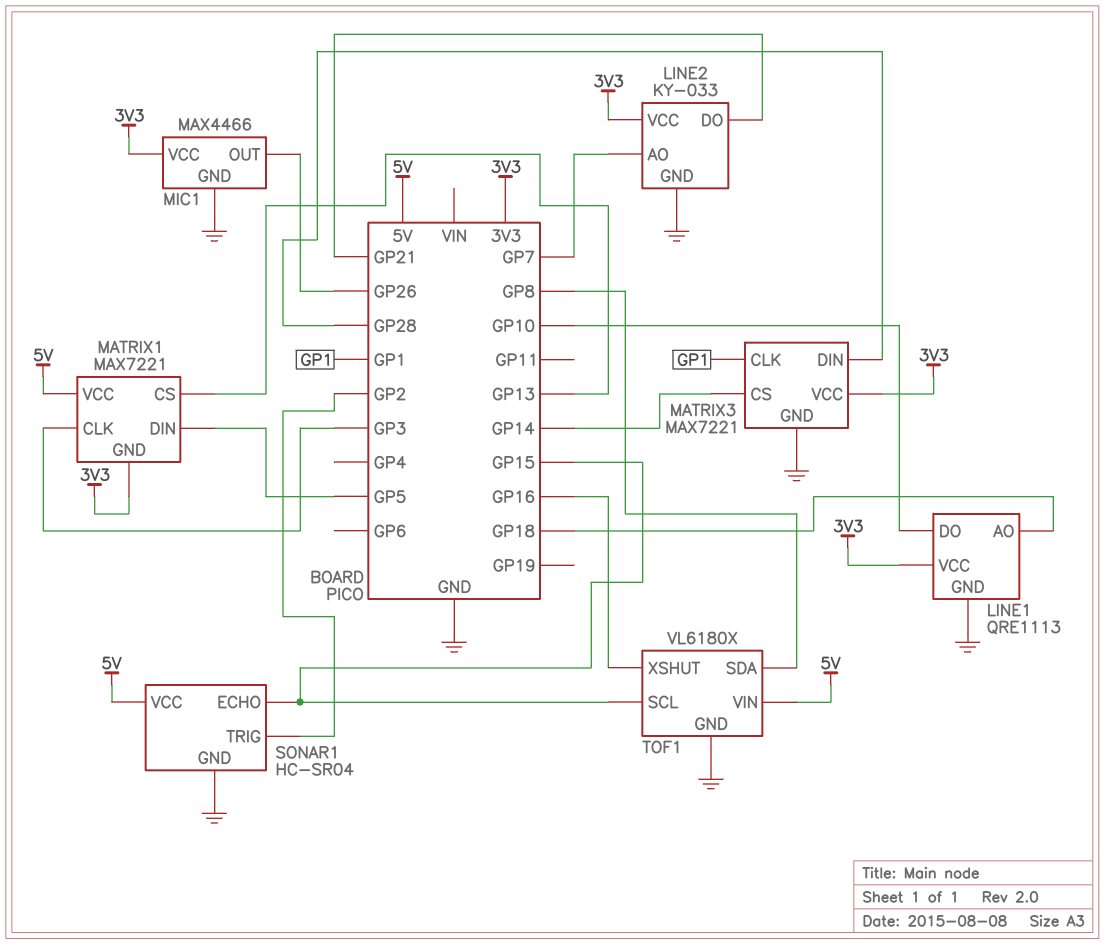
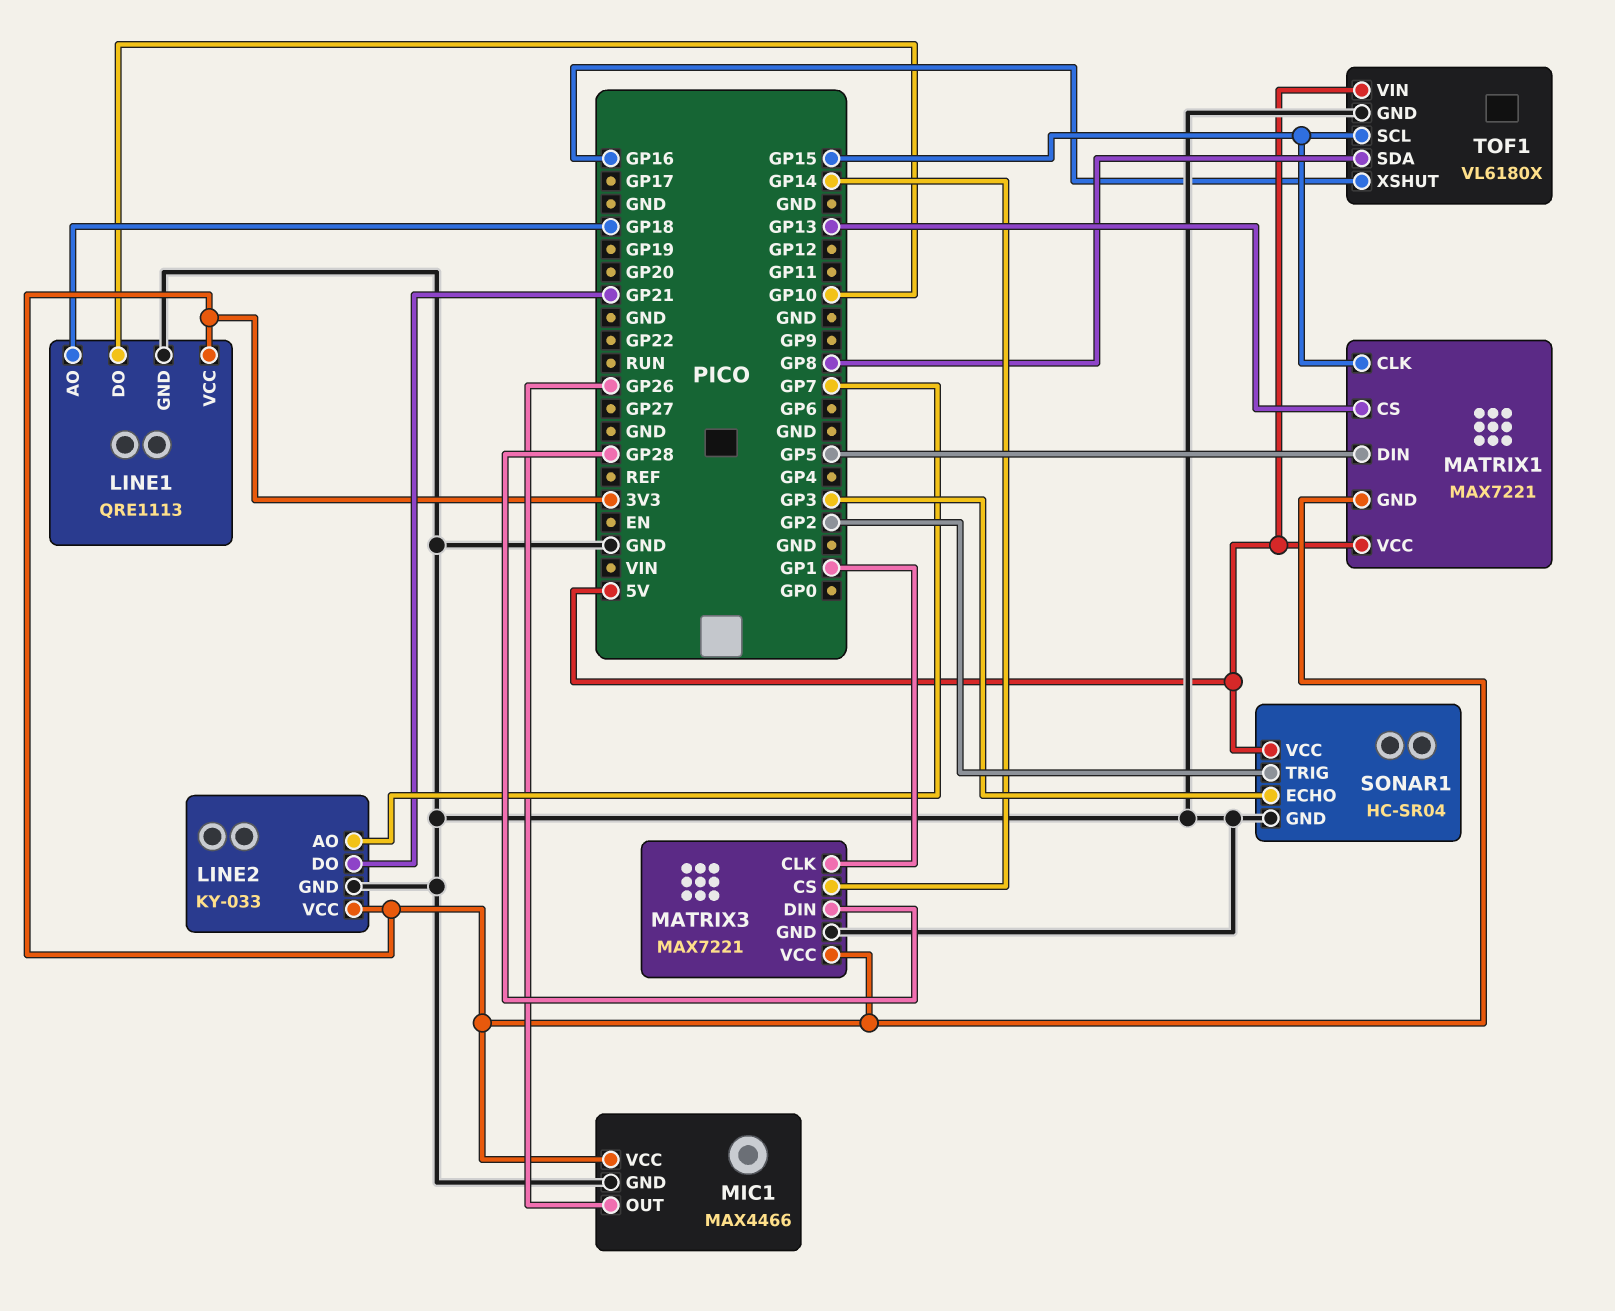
MATRIX1 pin CLK: GP3 -> GP15
SONAR1 pin ECHO: GP15 -> GP3

